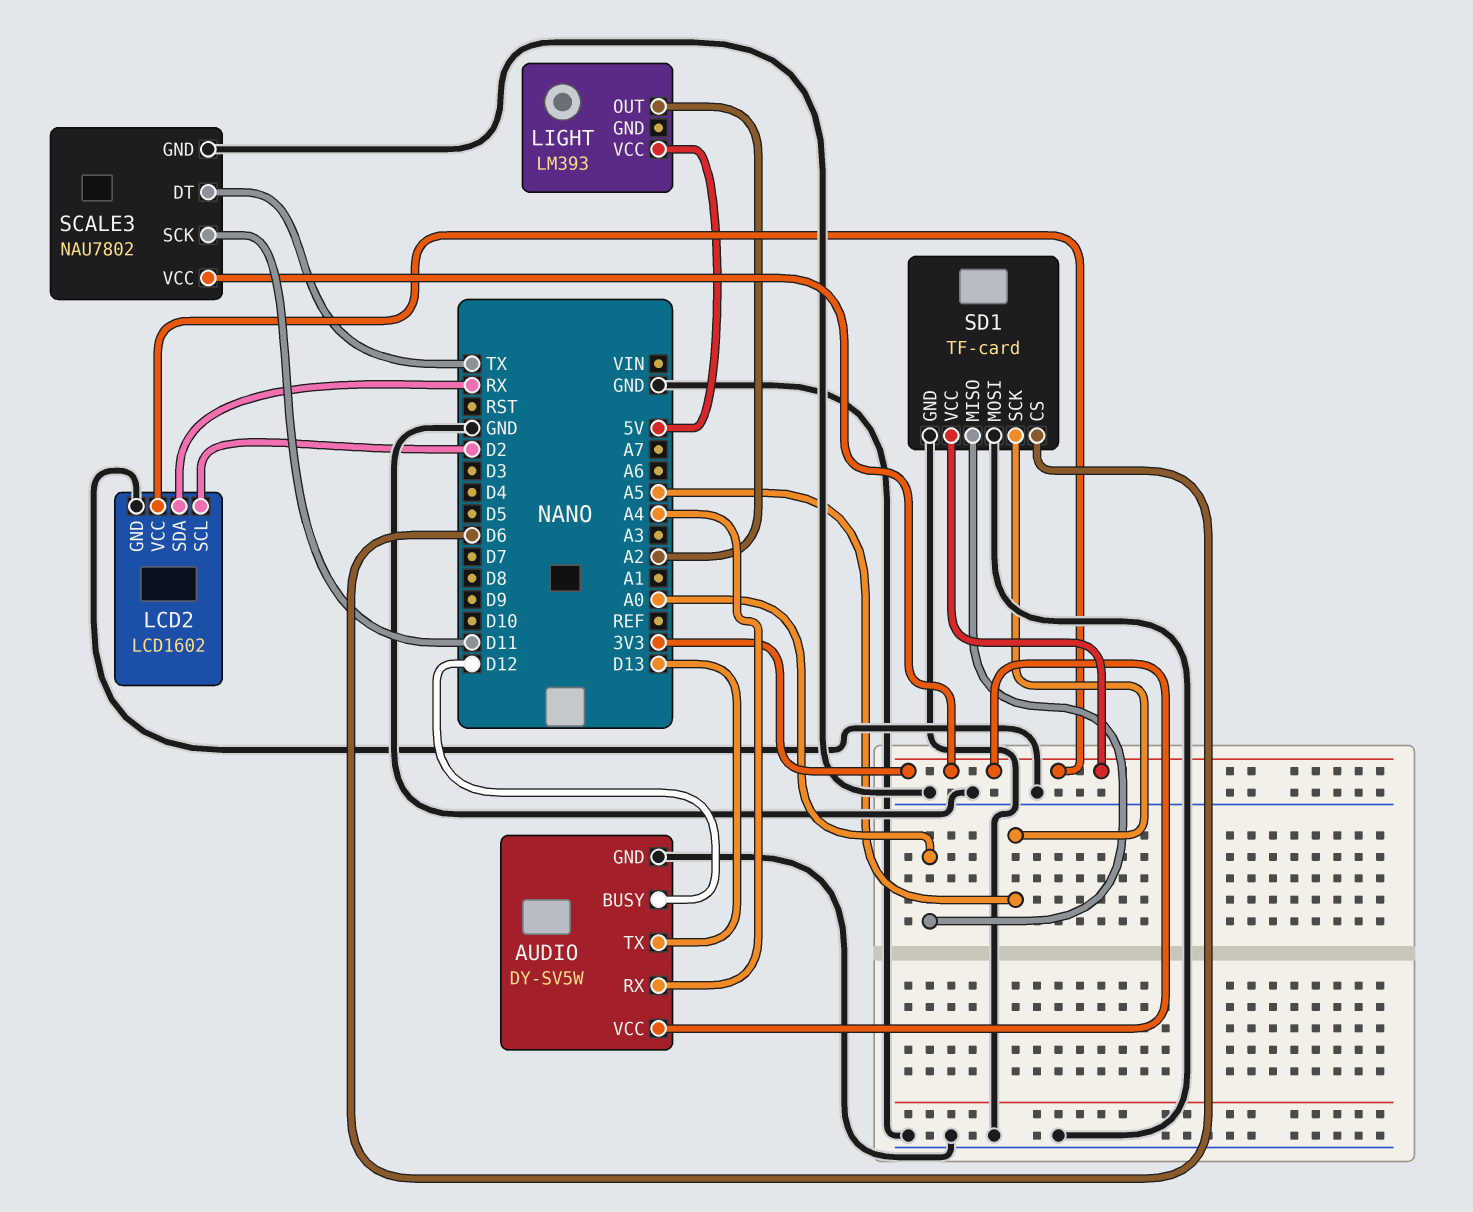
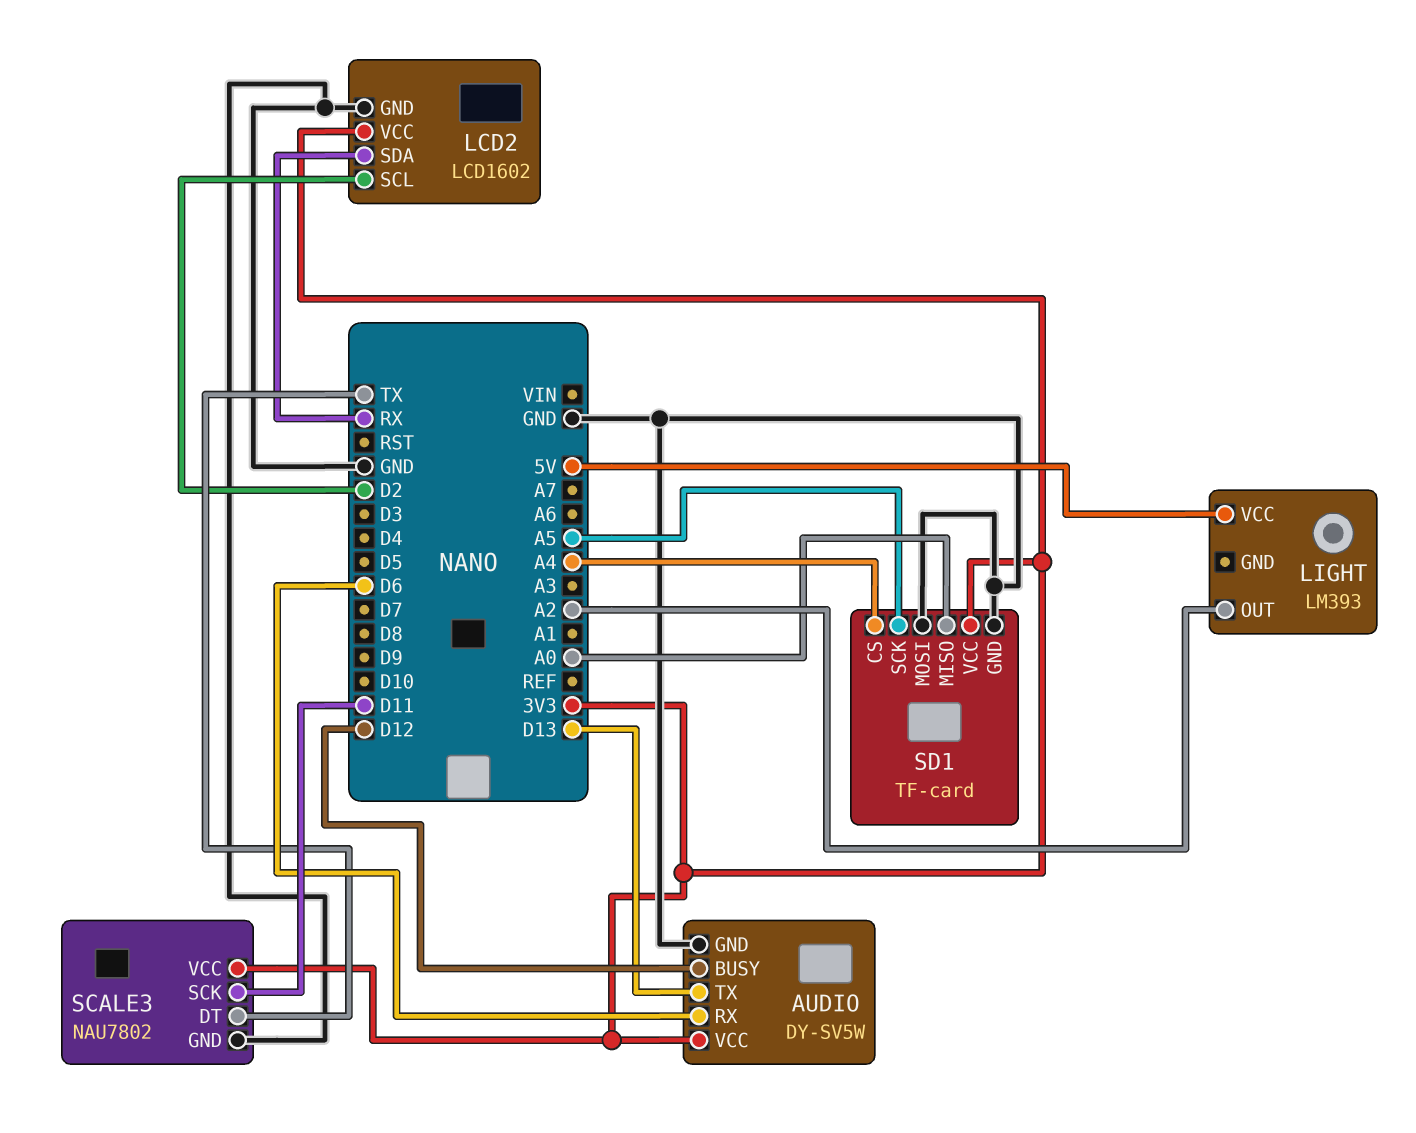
AUDIO pin RX: A4 -> D6
SD1 pin CS: D6 -> A4

